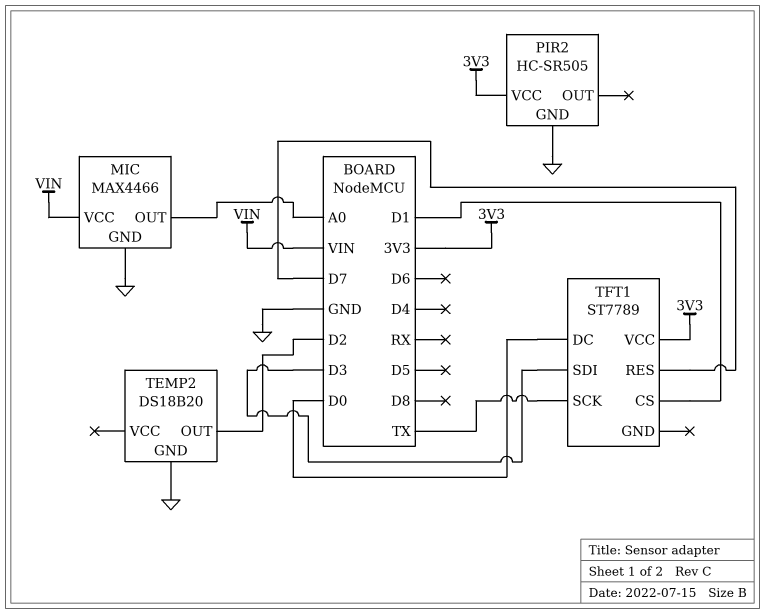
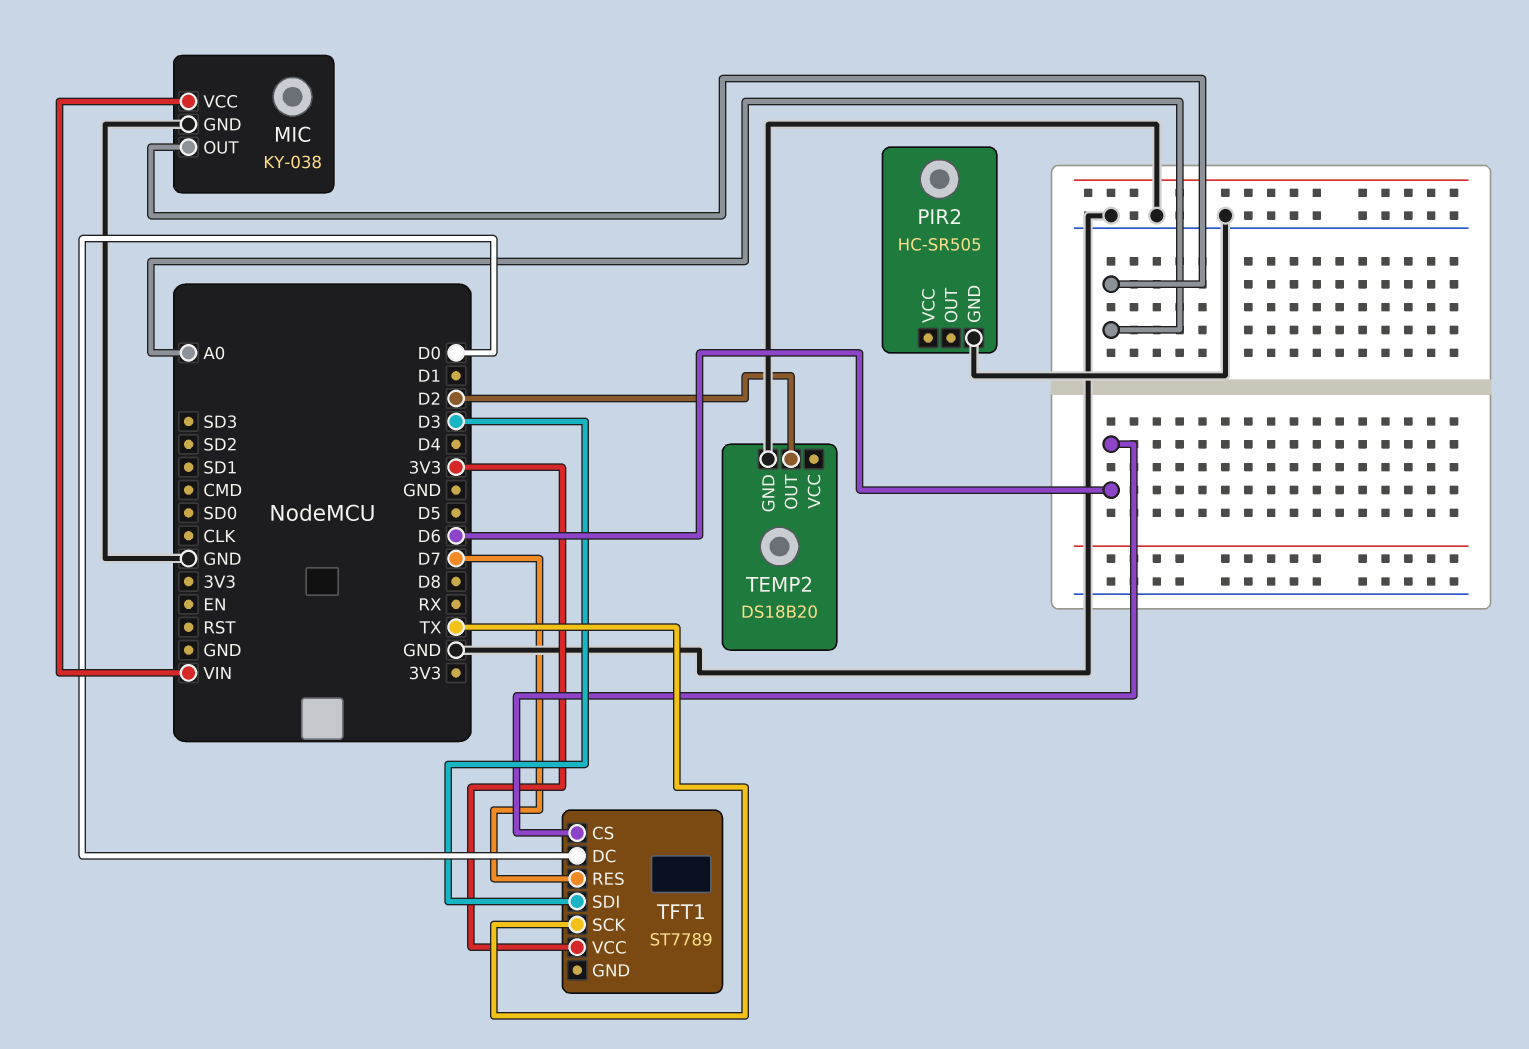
MIC: MAX4466 -> KY-038
PIR2 pin VCC: 3V3 -> none
TFT1 pin CS: D1 -> D6

